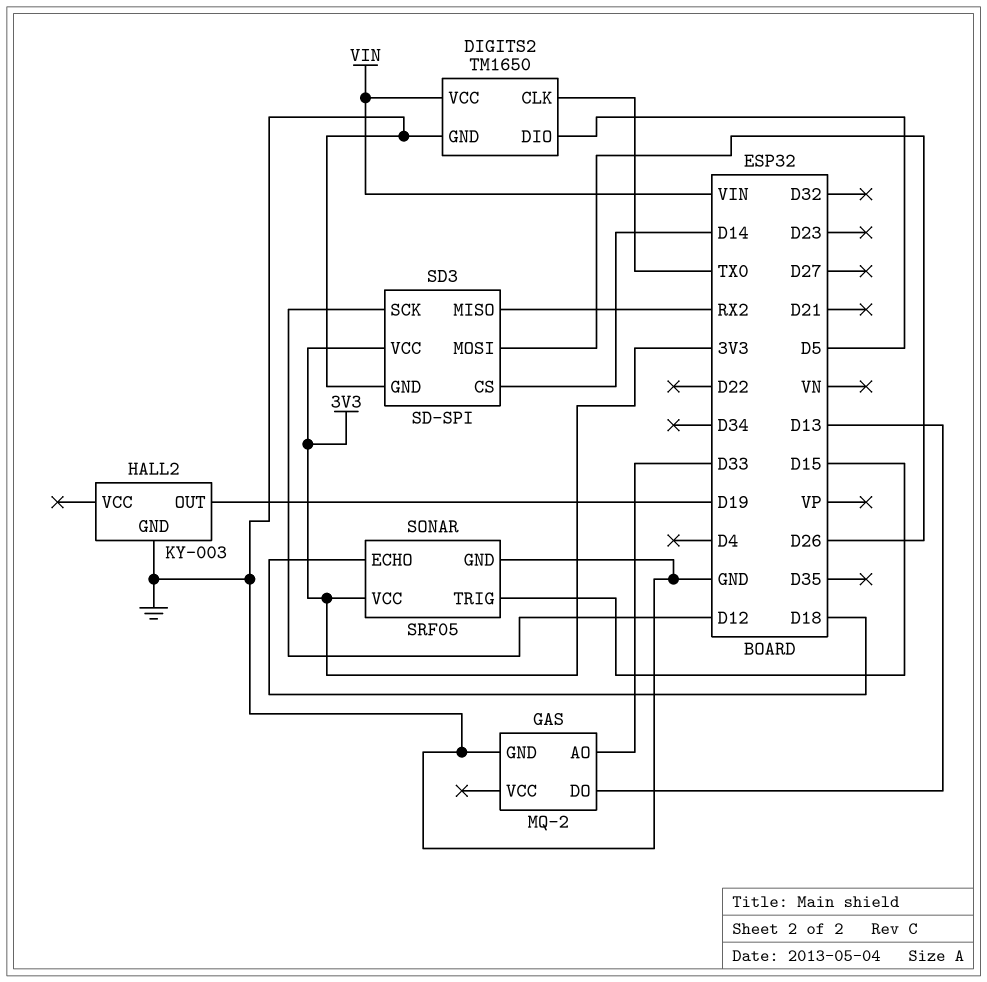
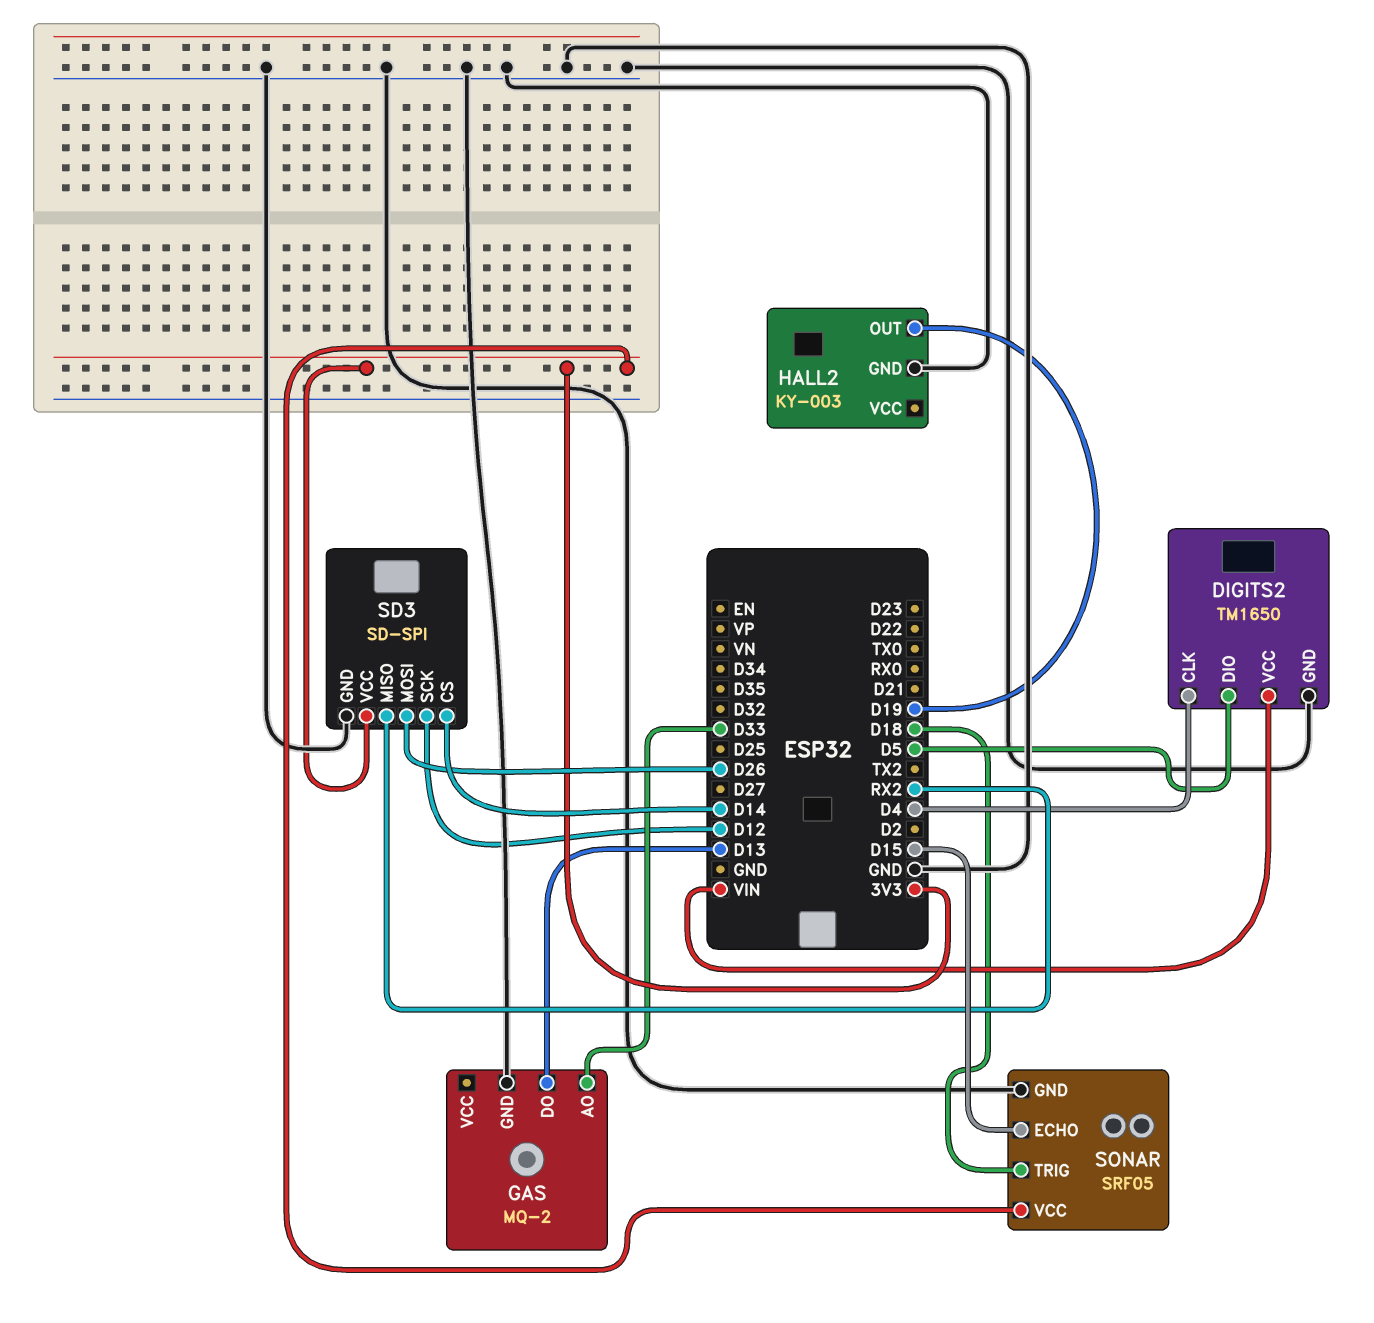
DIGITS2 pin CLK: TX0 -> D4
SONAR pin ECHO: D18 -> D15
SONAR pin TRIG: D15 -> D18

